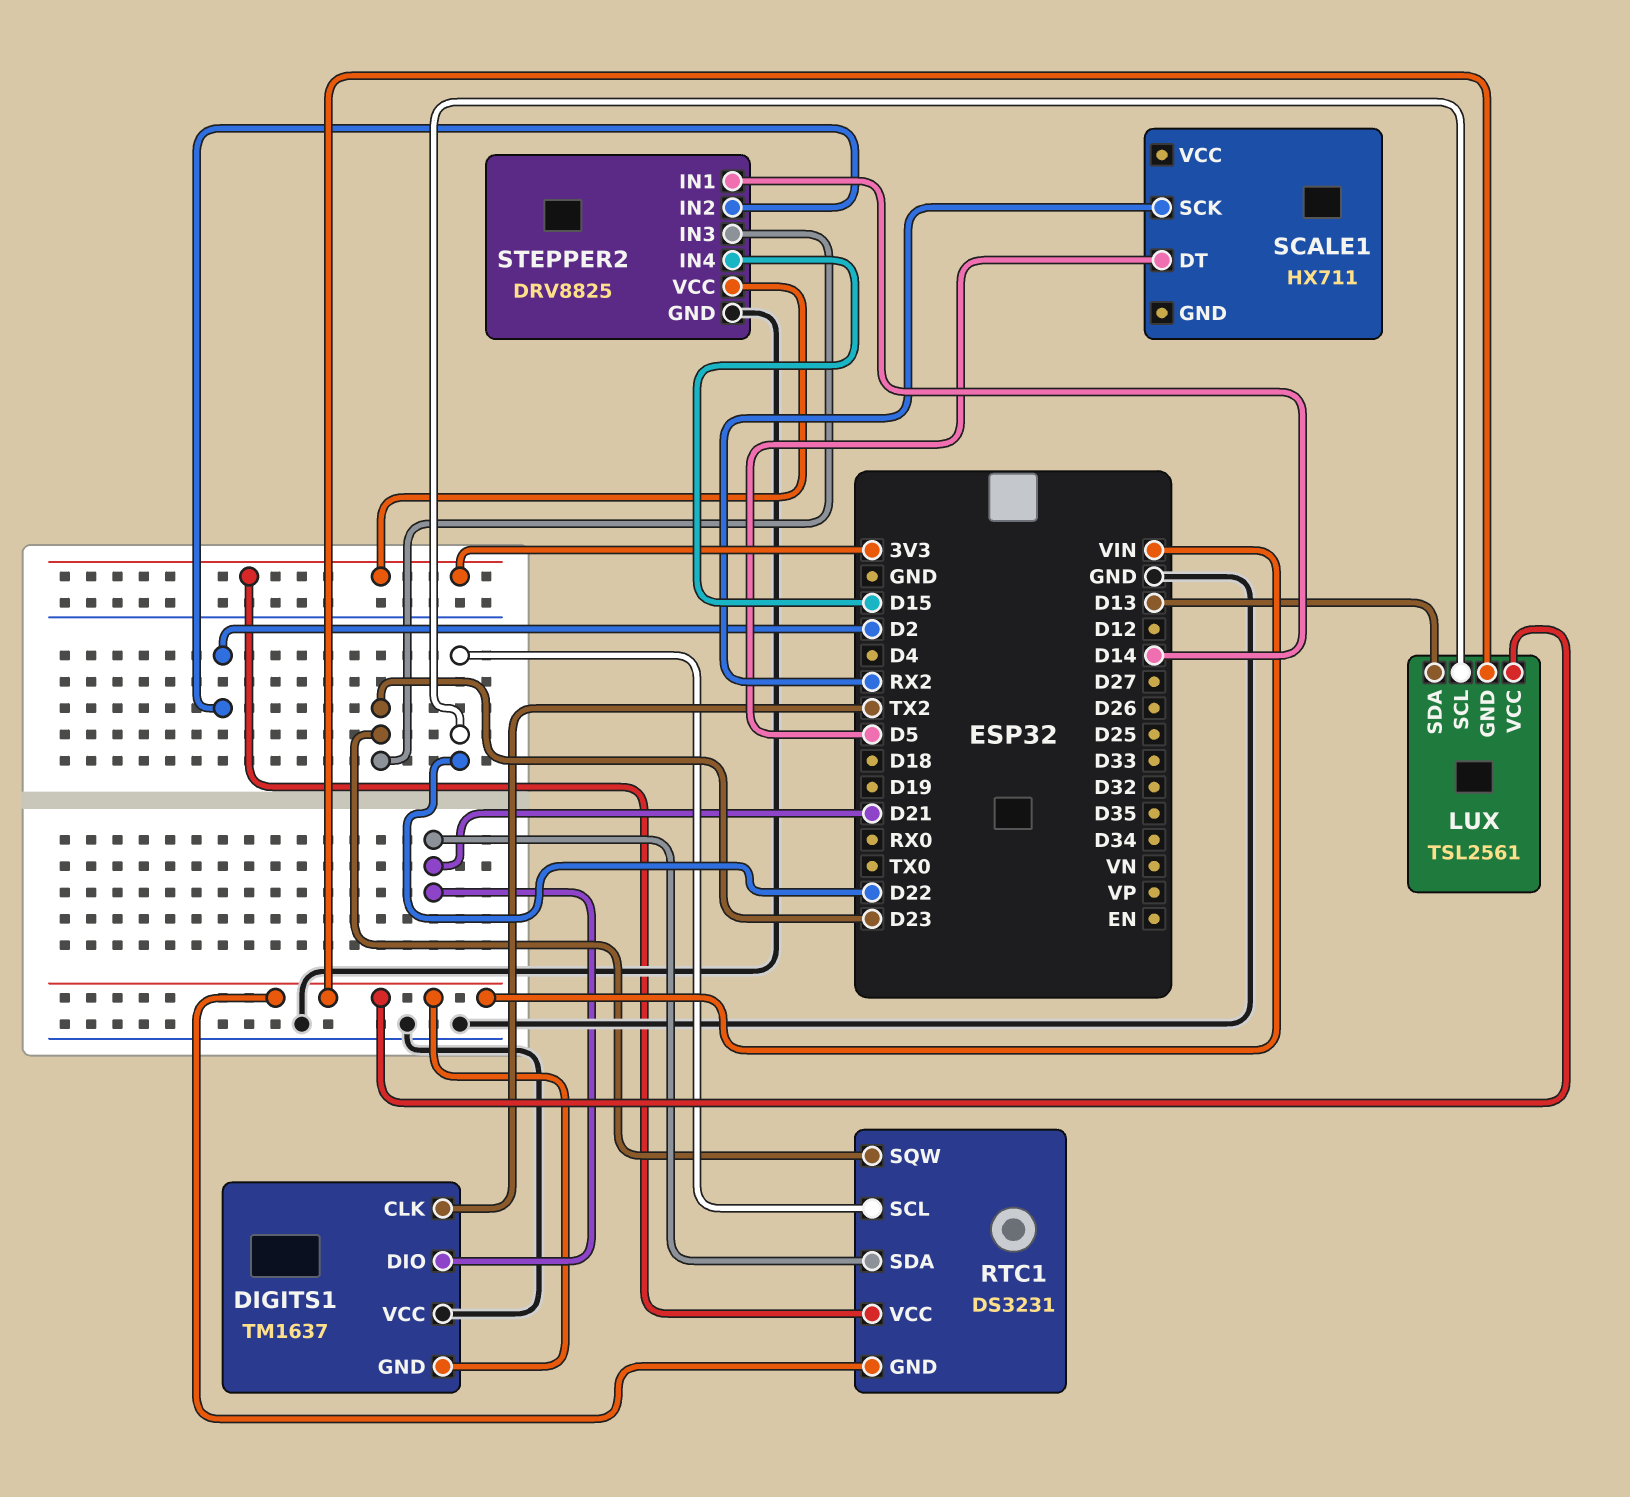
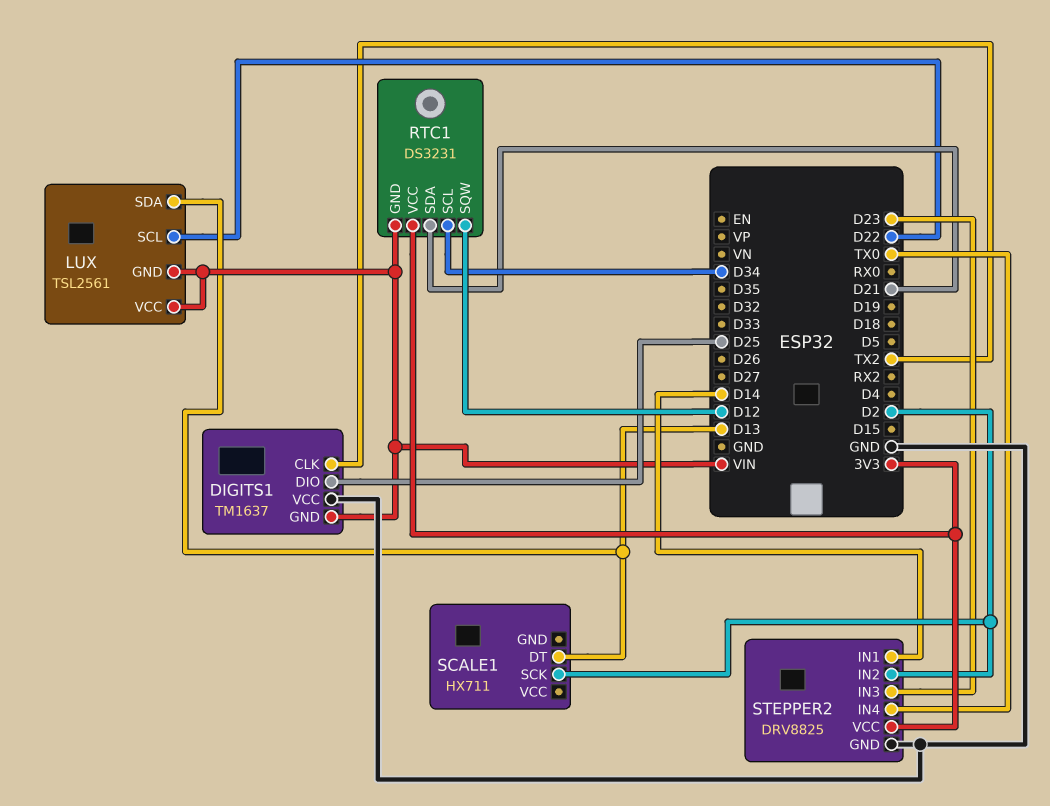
DIGITS1 pin DIO: D21 -> D25
RTC1 pin SCL: D22 -> D34
RTC1 pin SQW: D23 -> D12
SCALE1 pin DT: D5 -> D13
SCALE1 pin SCK: RX2 -> D2
STEPPER2 pin IN4: D15 -> TX0

